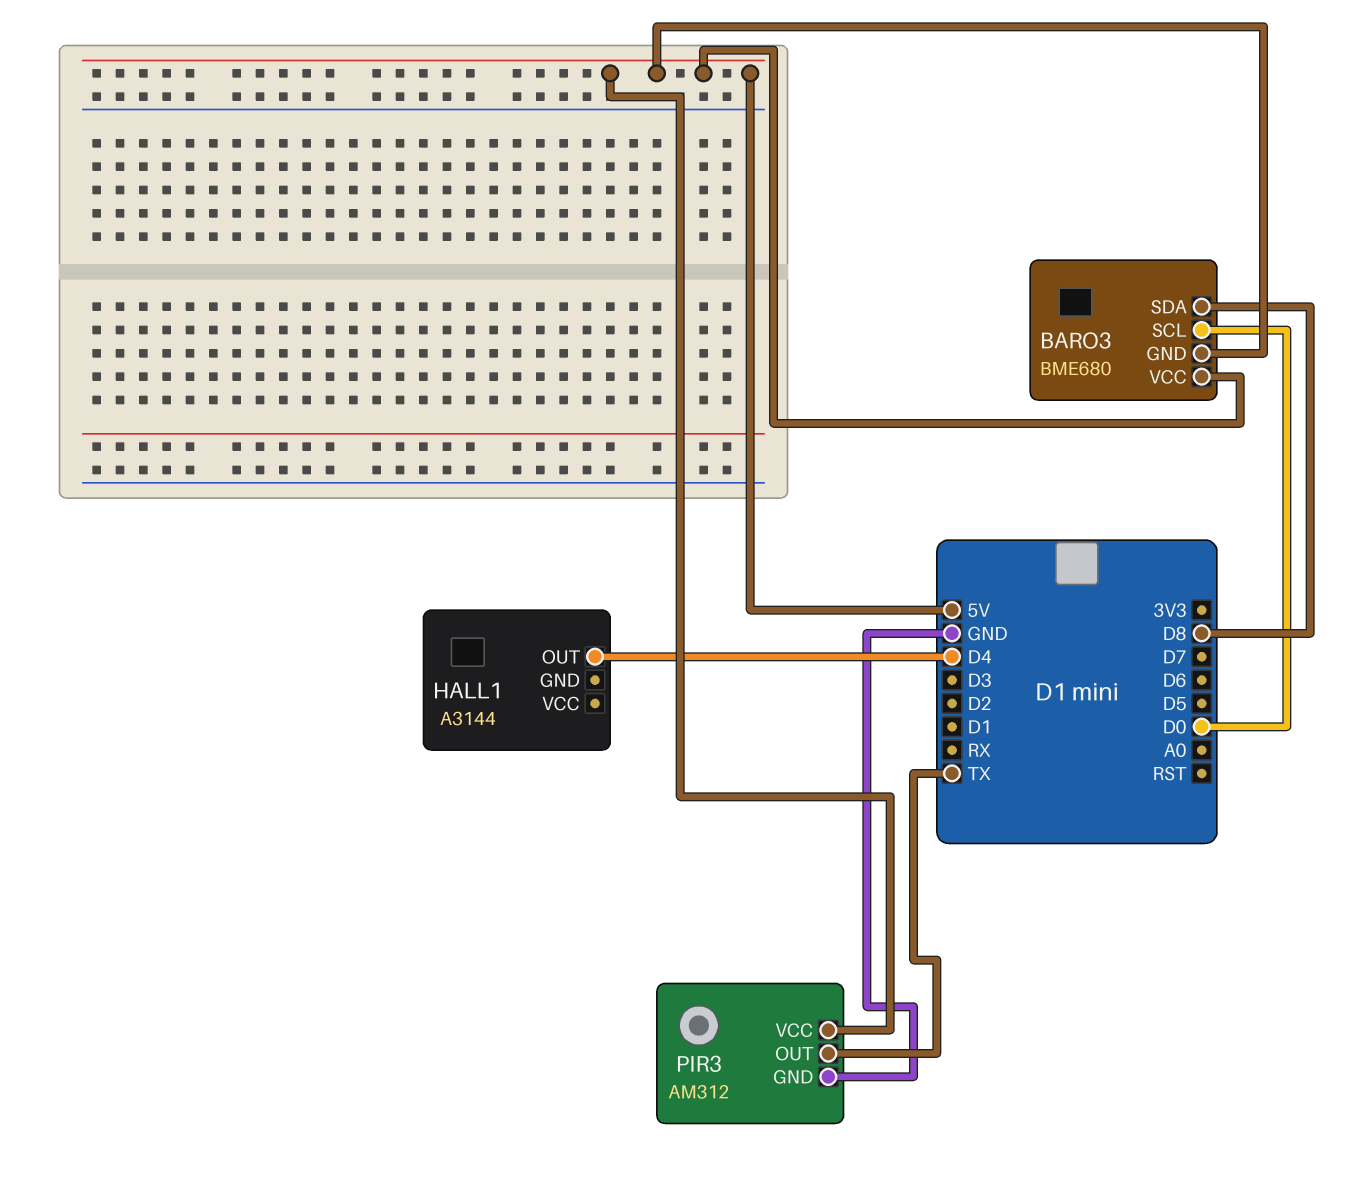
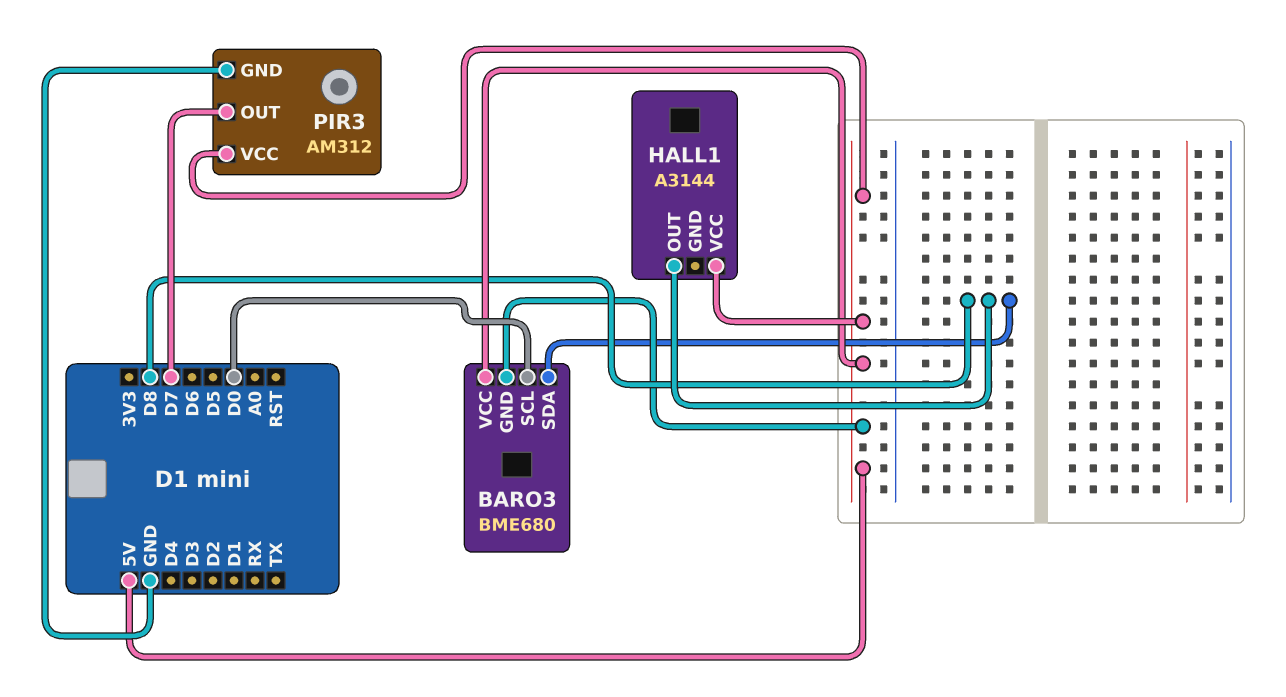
HALL1 pin OUT: D4 -> D8
HALL1 pin VCC: none -> 5V
PIR3 pin OUT: TX -> D7

